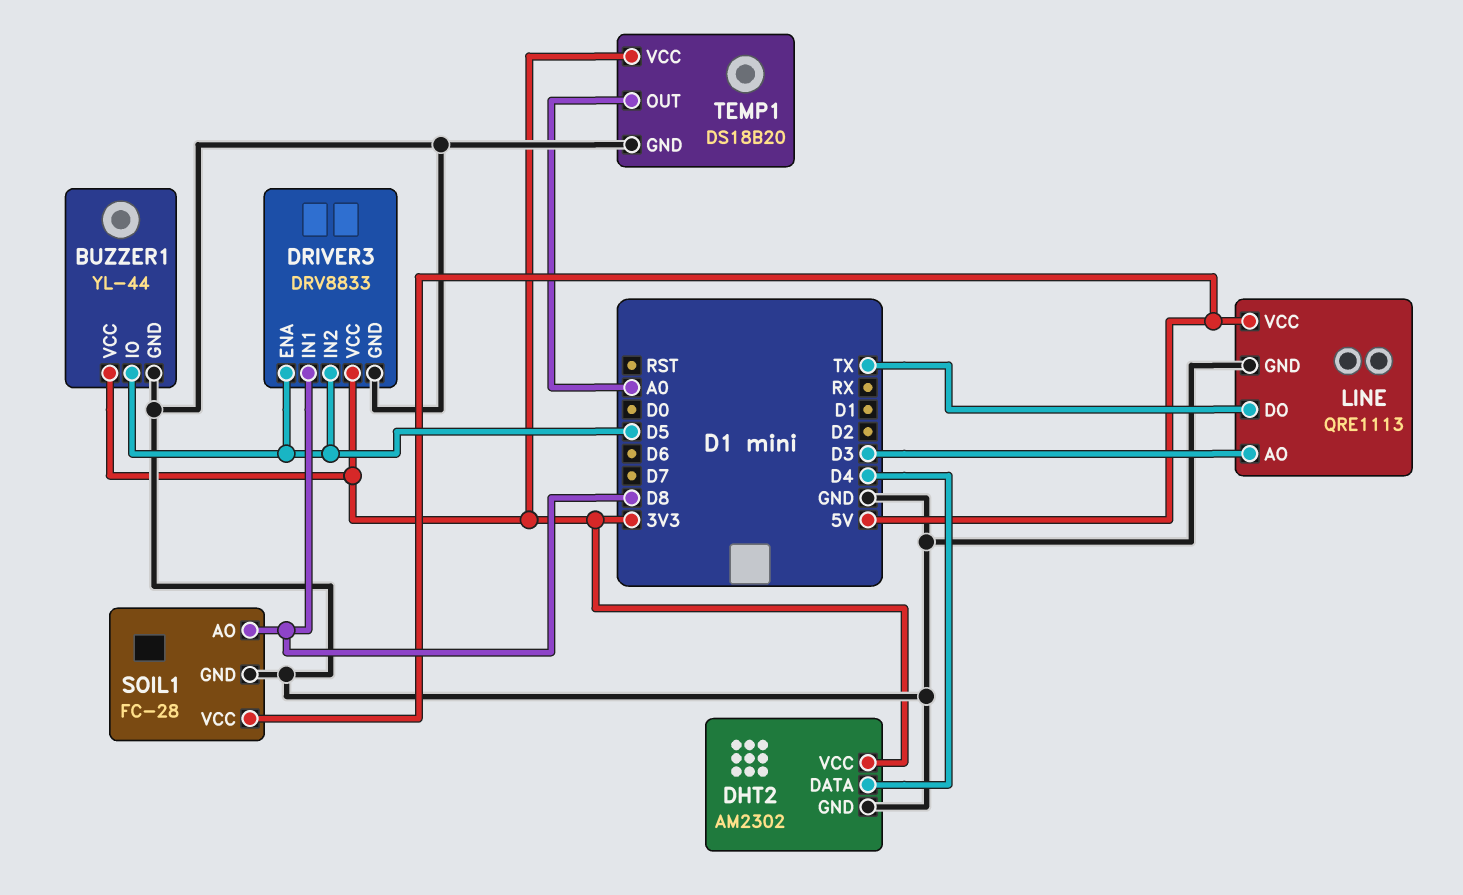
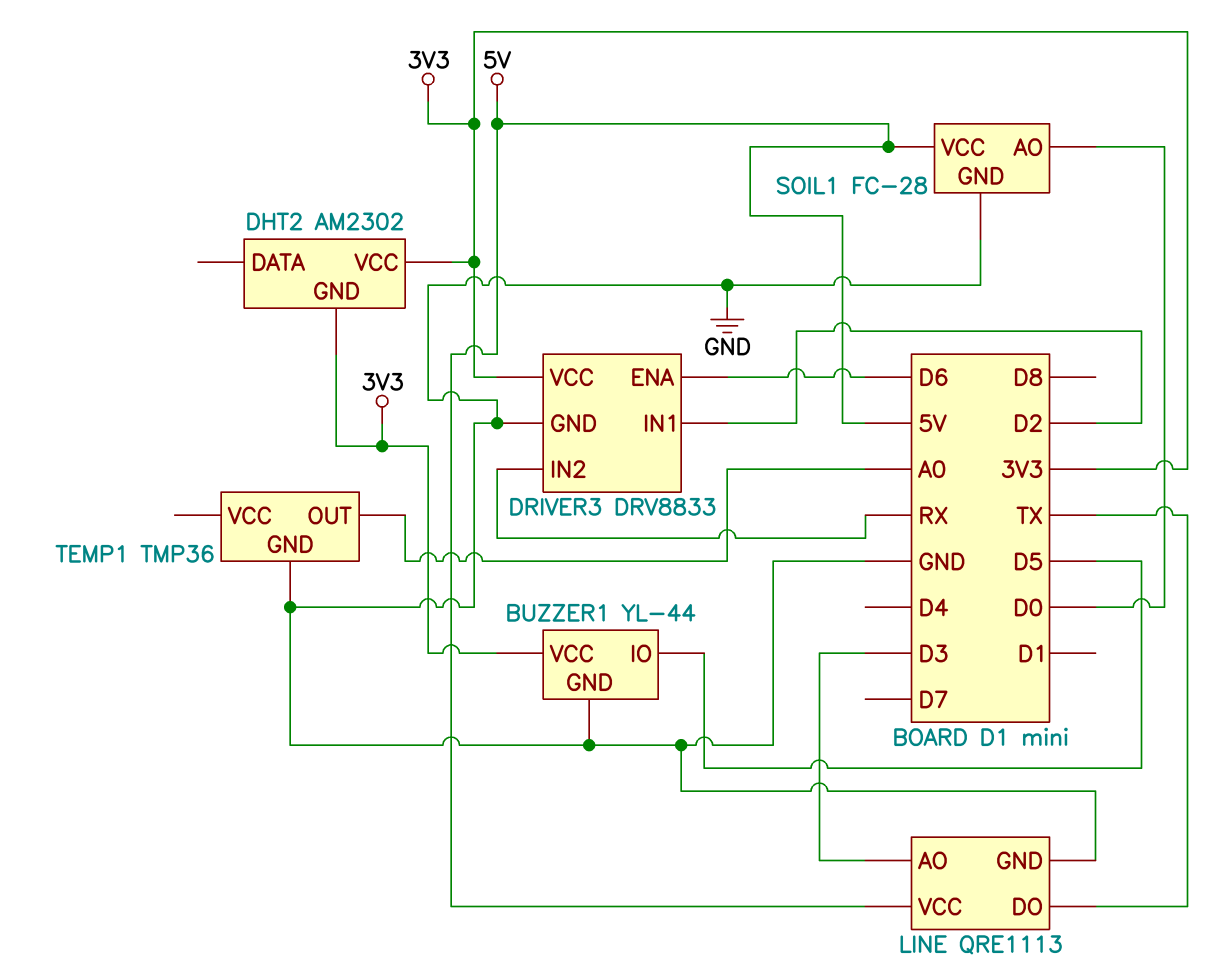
DHT2 pin DATA: D4 -> none
DHT2 pin GND: GND -> 3V3
DRIVER3 pin ENA: D5 -> D6
DRIVER3 pin IN1: D8 -> D2
DRIVER3 pin IN2: D5 -> RX
SOIL1 pin AO: D8 -> D0
TEMP1: DS18B20 -> TMP36
TEMP1 pin VCC: 3V3 -> none

